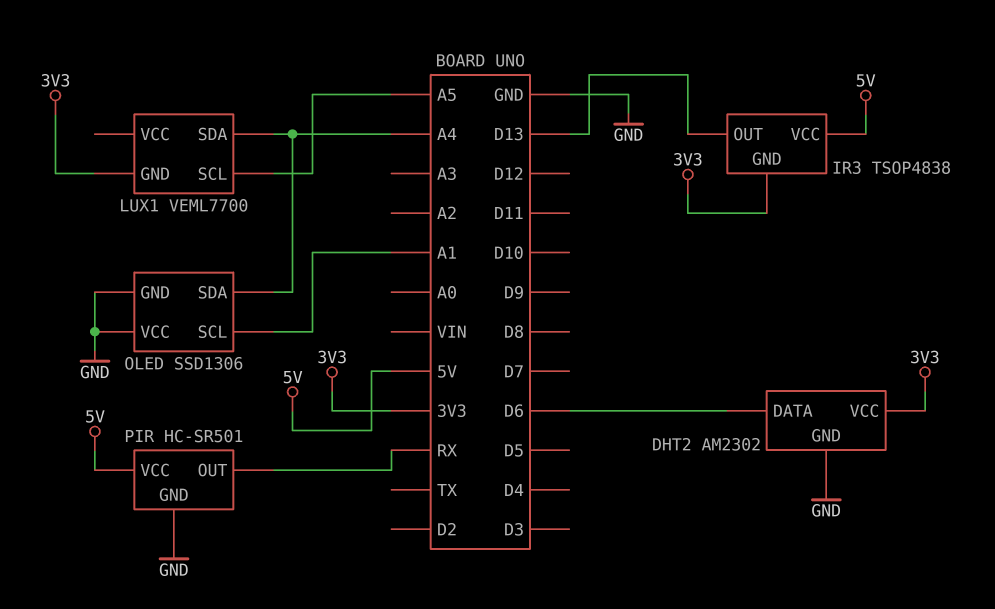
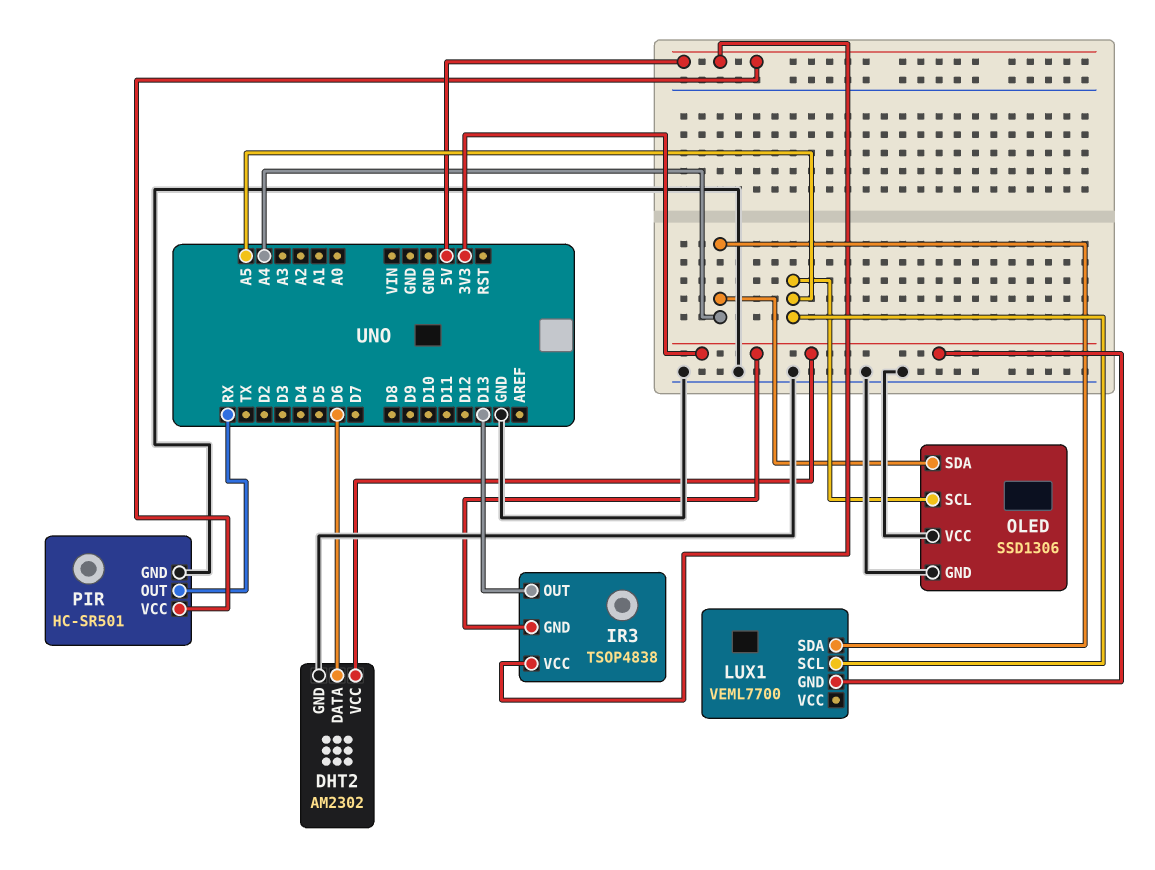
OLED pin SCL: A1 -> A5

